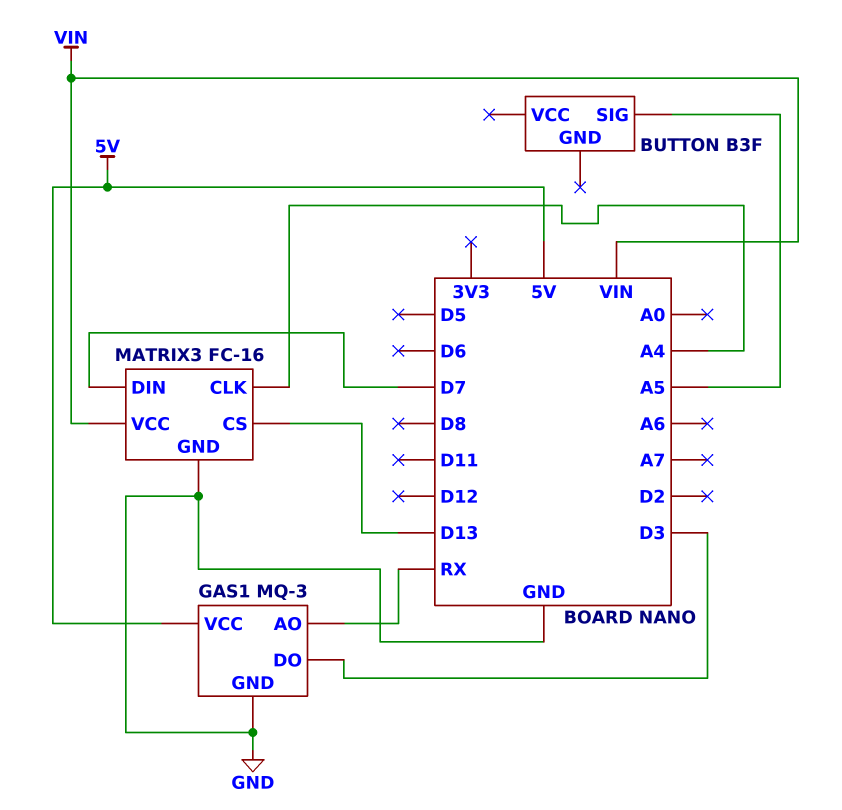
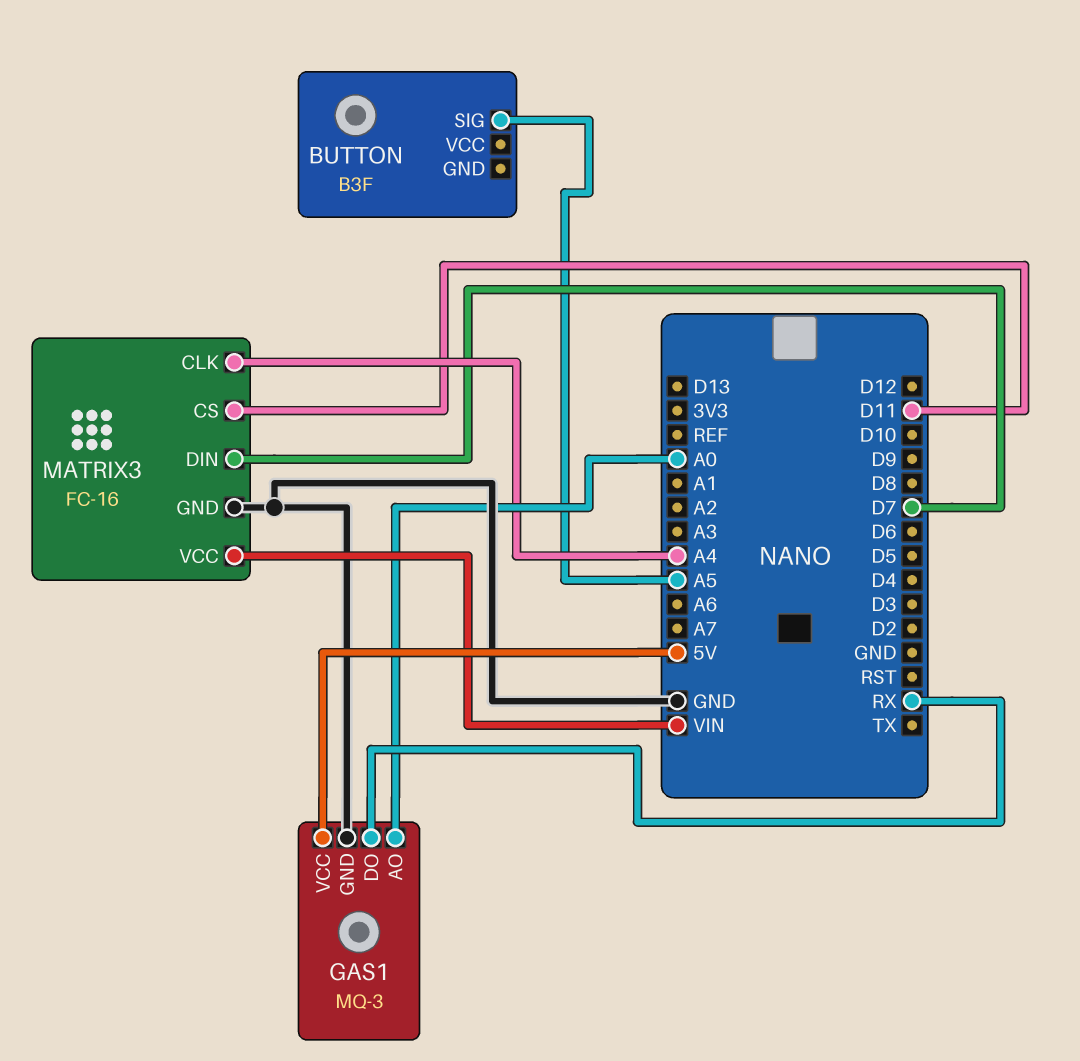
GAS1 pin AO: RX -> A0
GAS1 pin DO: D3 -> RX
MATRIX3 pin CS: D13 -> D11

